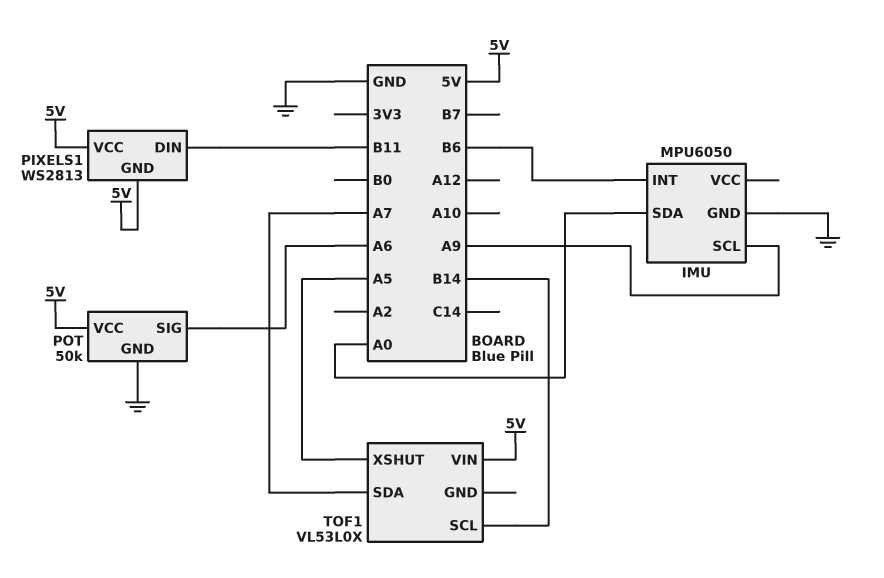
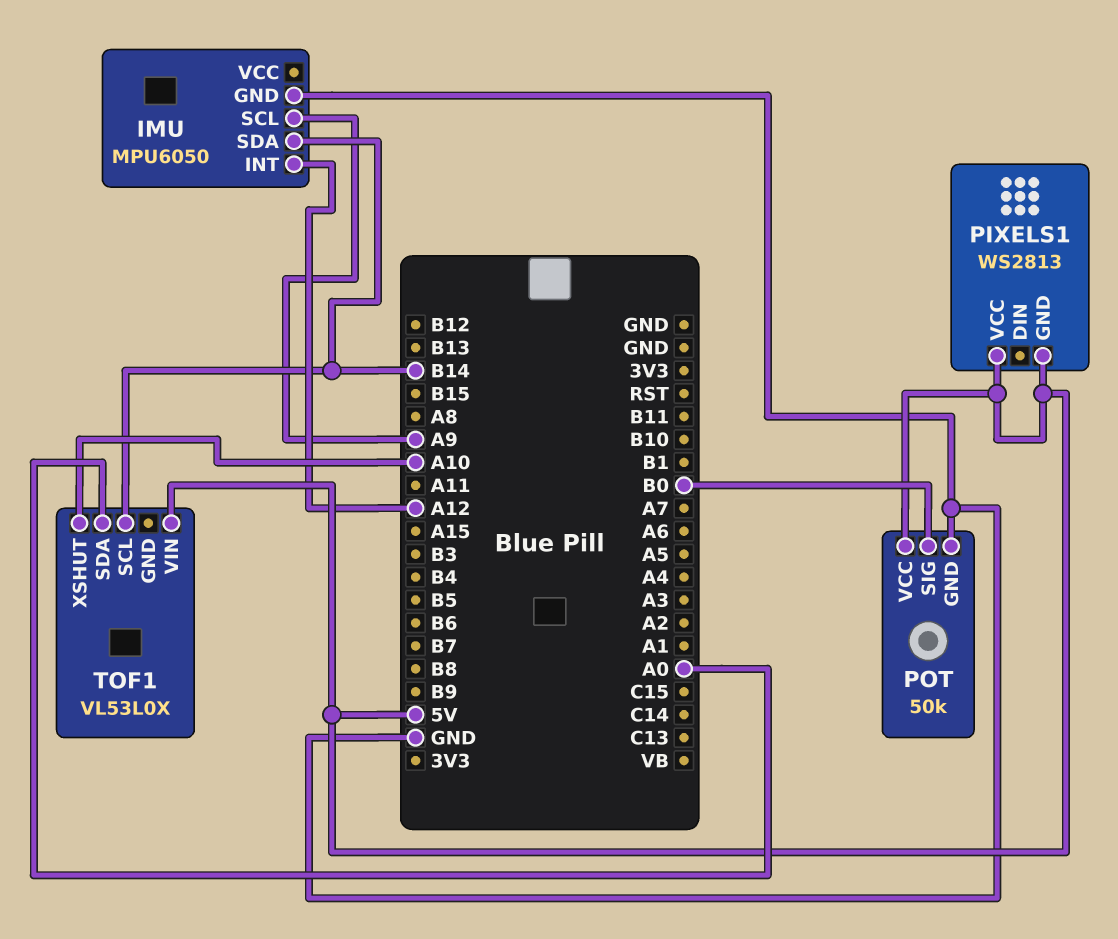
IMU pin INT: B6 -> A12
IMU pin SDA: A0 -> B14
PIXELS1 pin DIN: B11 -> none
POT pin SIG: A6 -> B0
TOF1 pin SDA: A7 -> A0
TOF1 pin XSHUT: A5 -> A10

